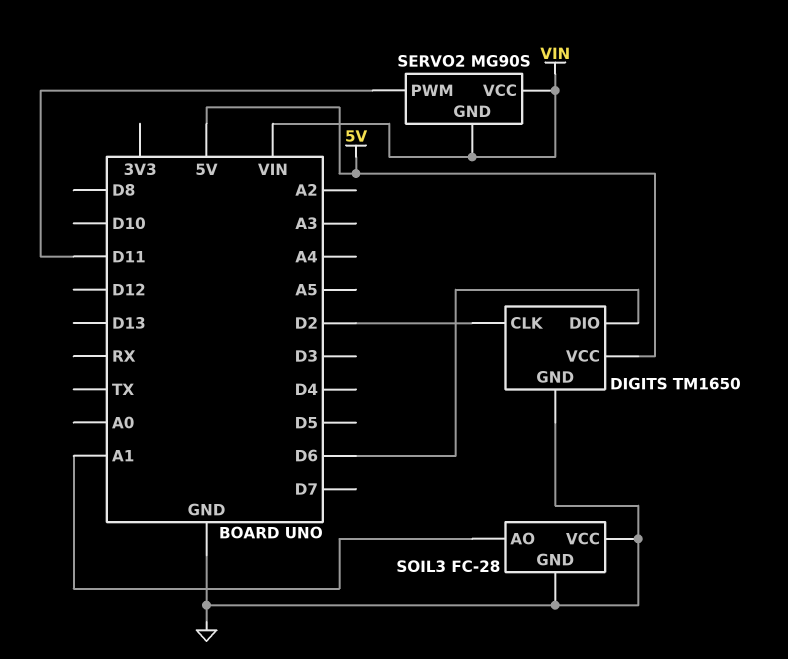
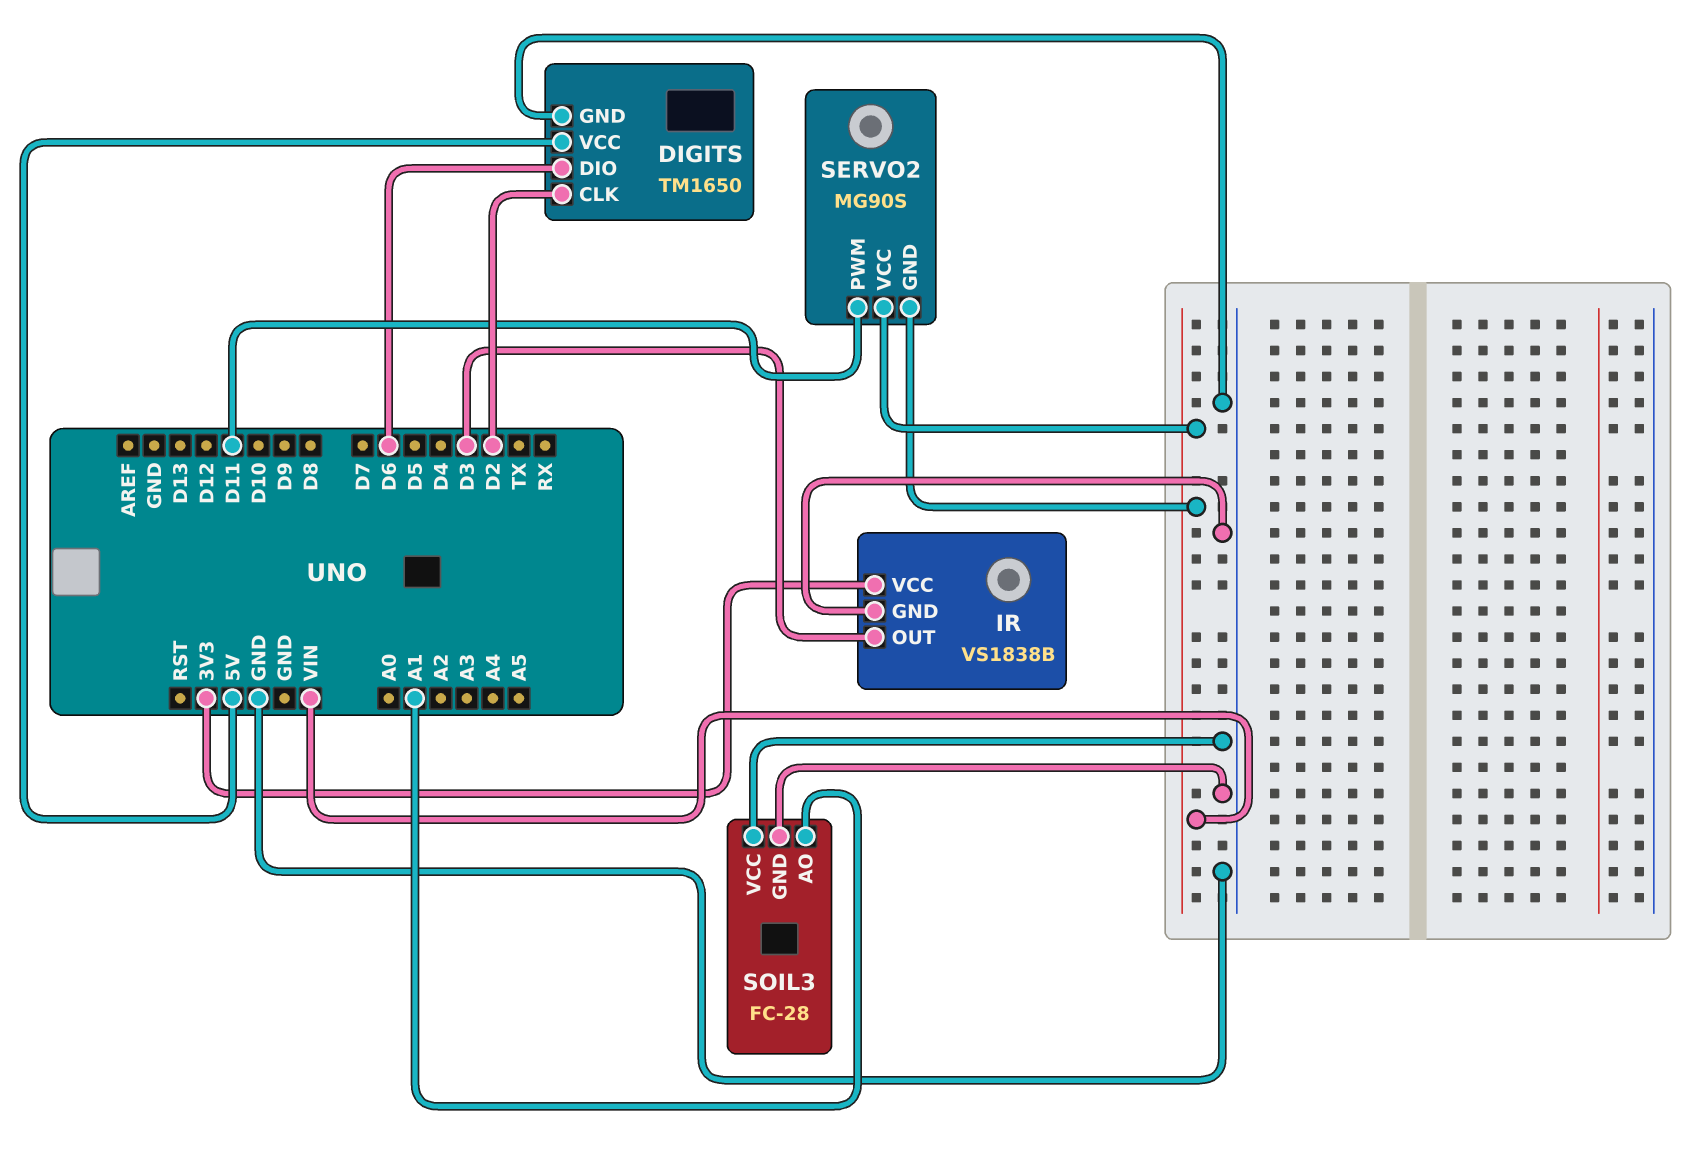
IR: none -> VS1838B
IR pin GND: none -> GND
IR pin OUT: none -> D3
IR pin VCC: none -> 3V3

